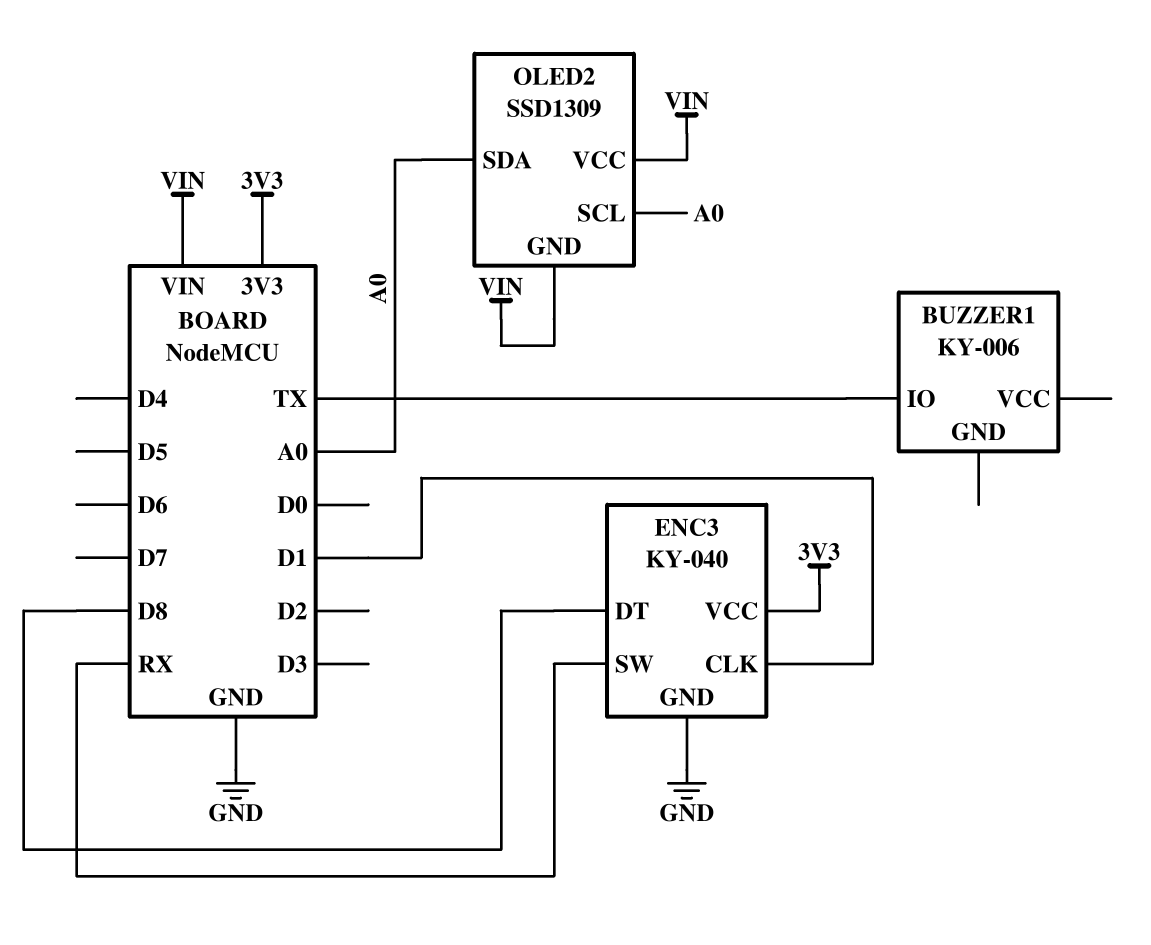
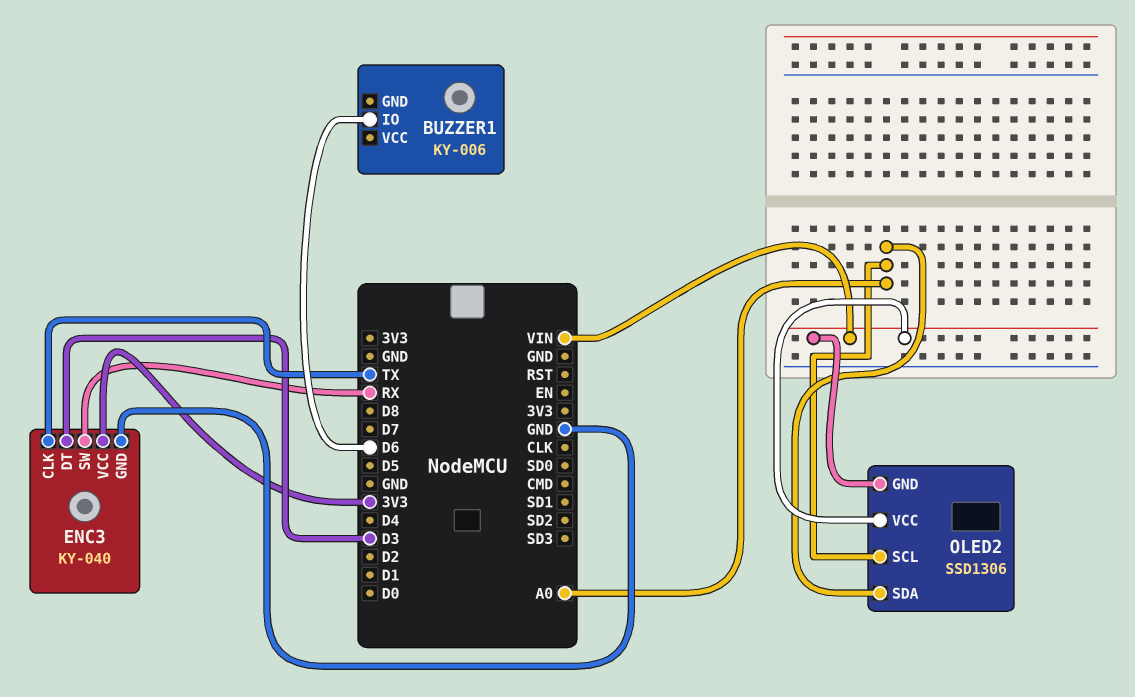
BUZZER1 pin IO: TX -> D6
ENC3 pin CLK: D1 -> TX
ENC3 pin DT: D8 -> D3
OLED2: SSD1309 -> SSD1306

